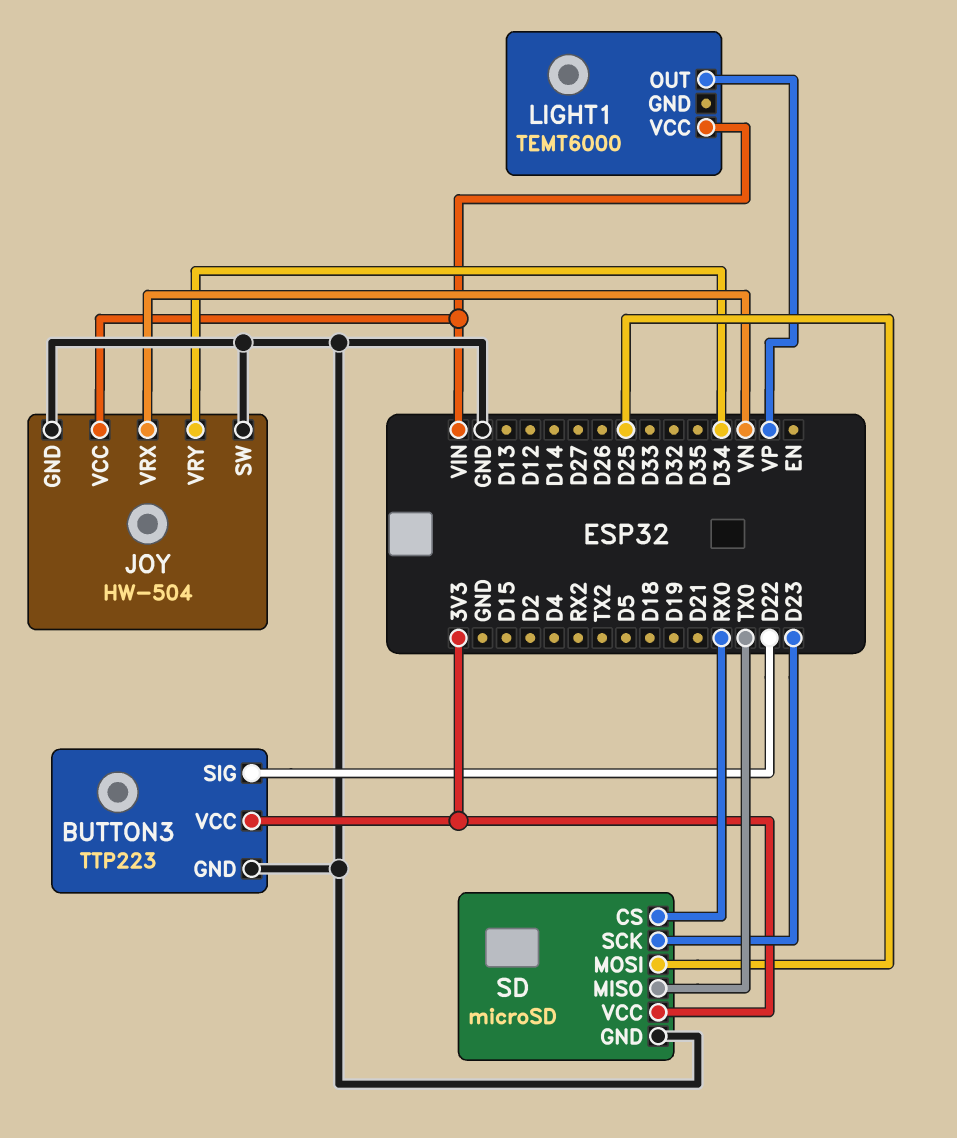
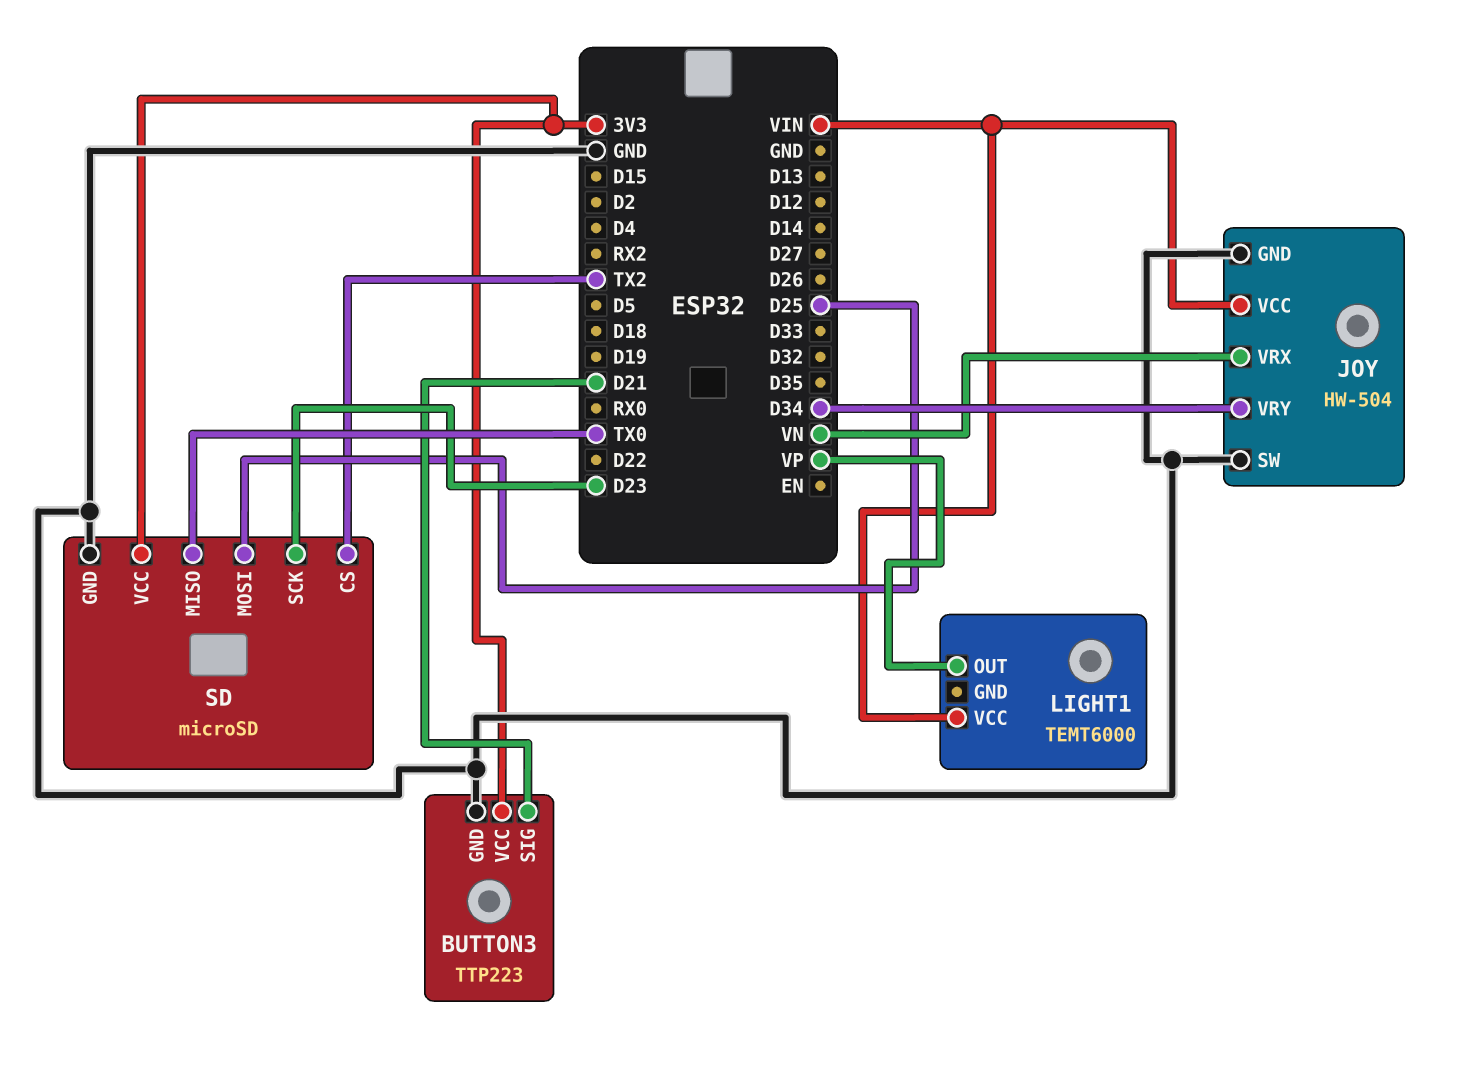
BUTTON3 pin SIG: D22 -> D21
SD pin CS: RX0 -> TX2

